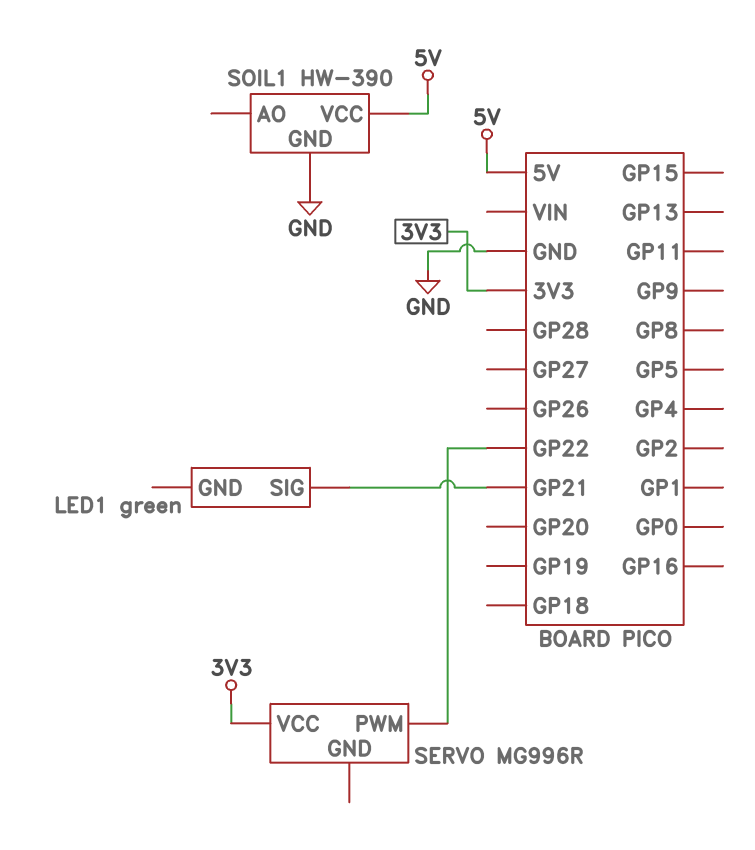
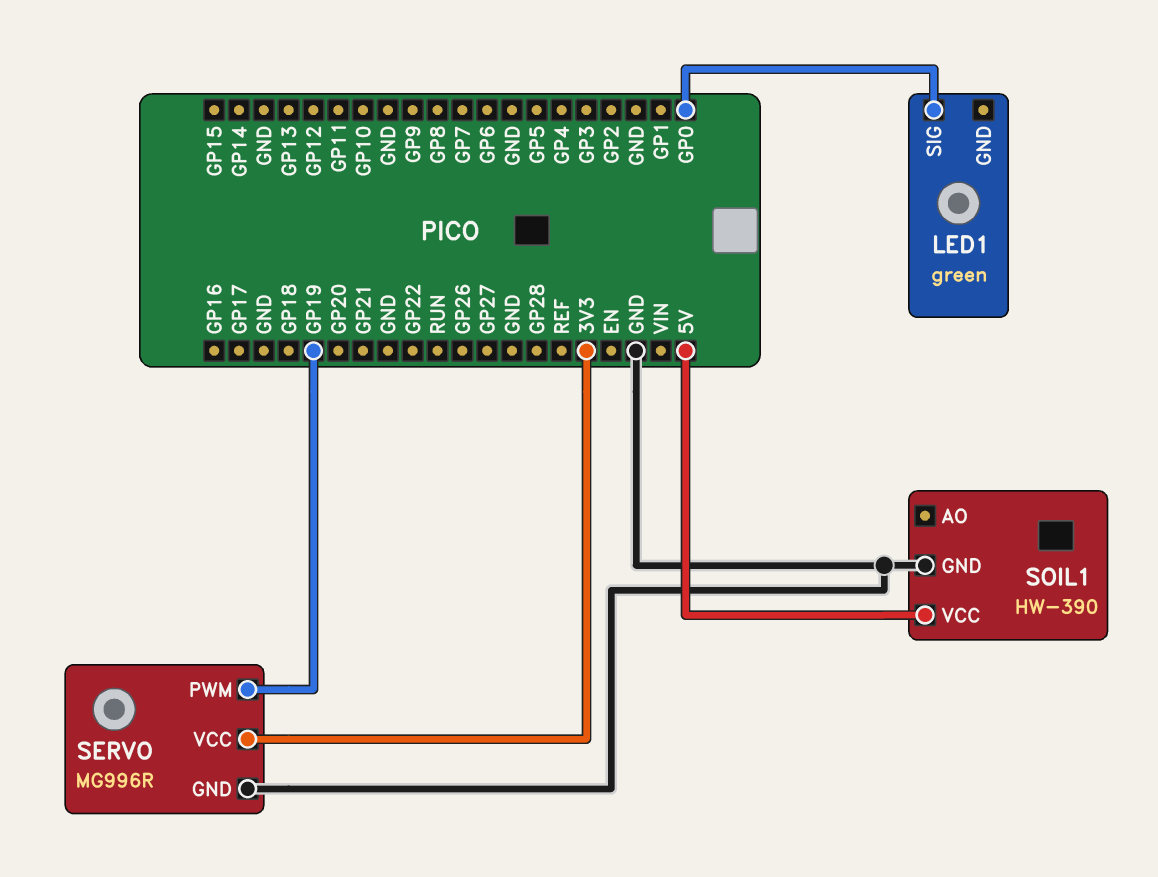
LED1 pin SIG: GP21 -> GP0
SERVO pin GND: none -> GND
SERVO pin PWM: GP22 -> GP19

